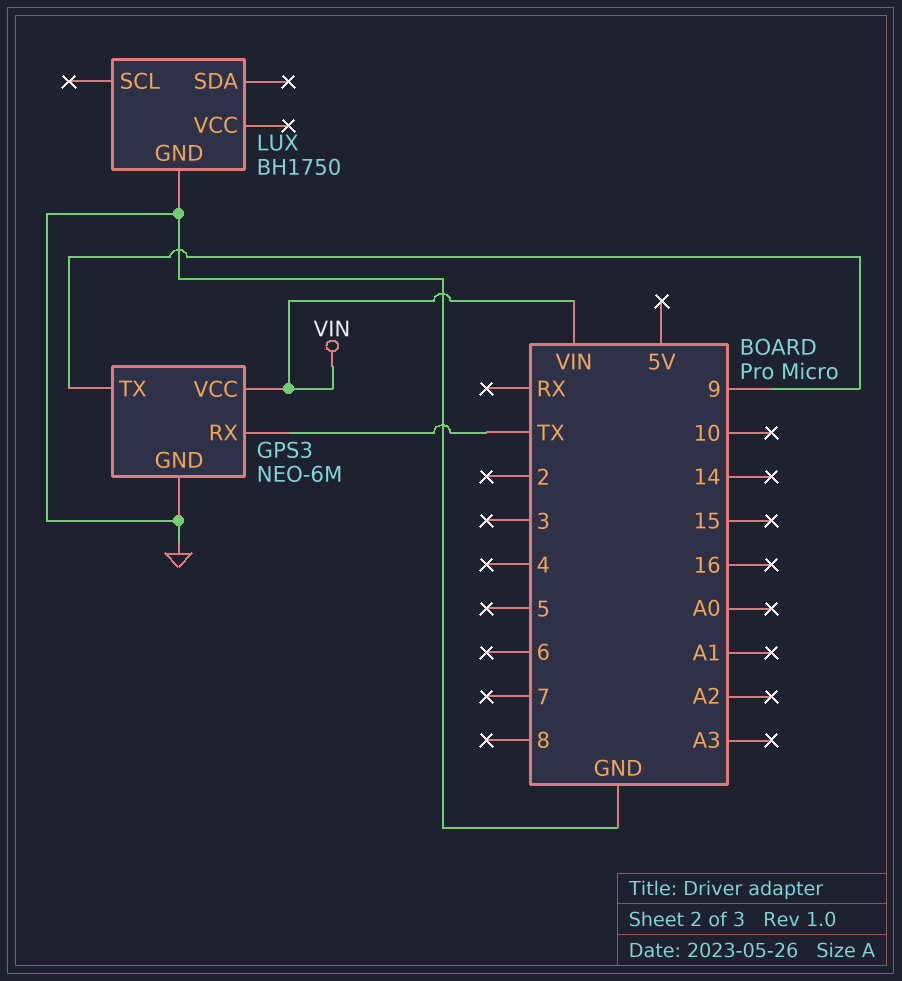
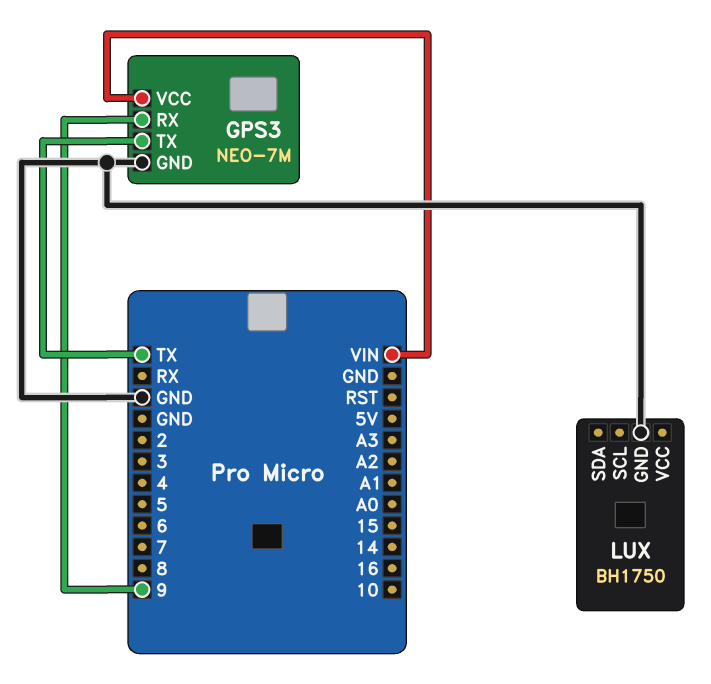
GPS3: NEO-6M -> NEO-7M
GPS3 pin RX: TX -> 9
GPS3 pin TX: 9 -> TX

